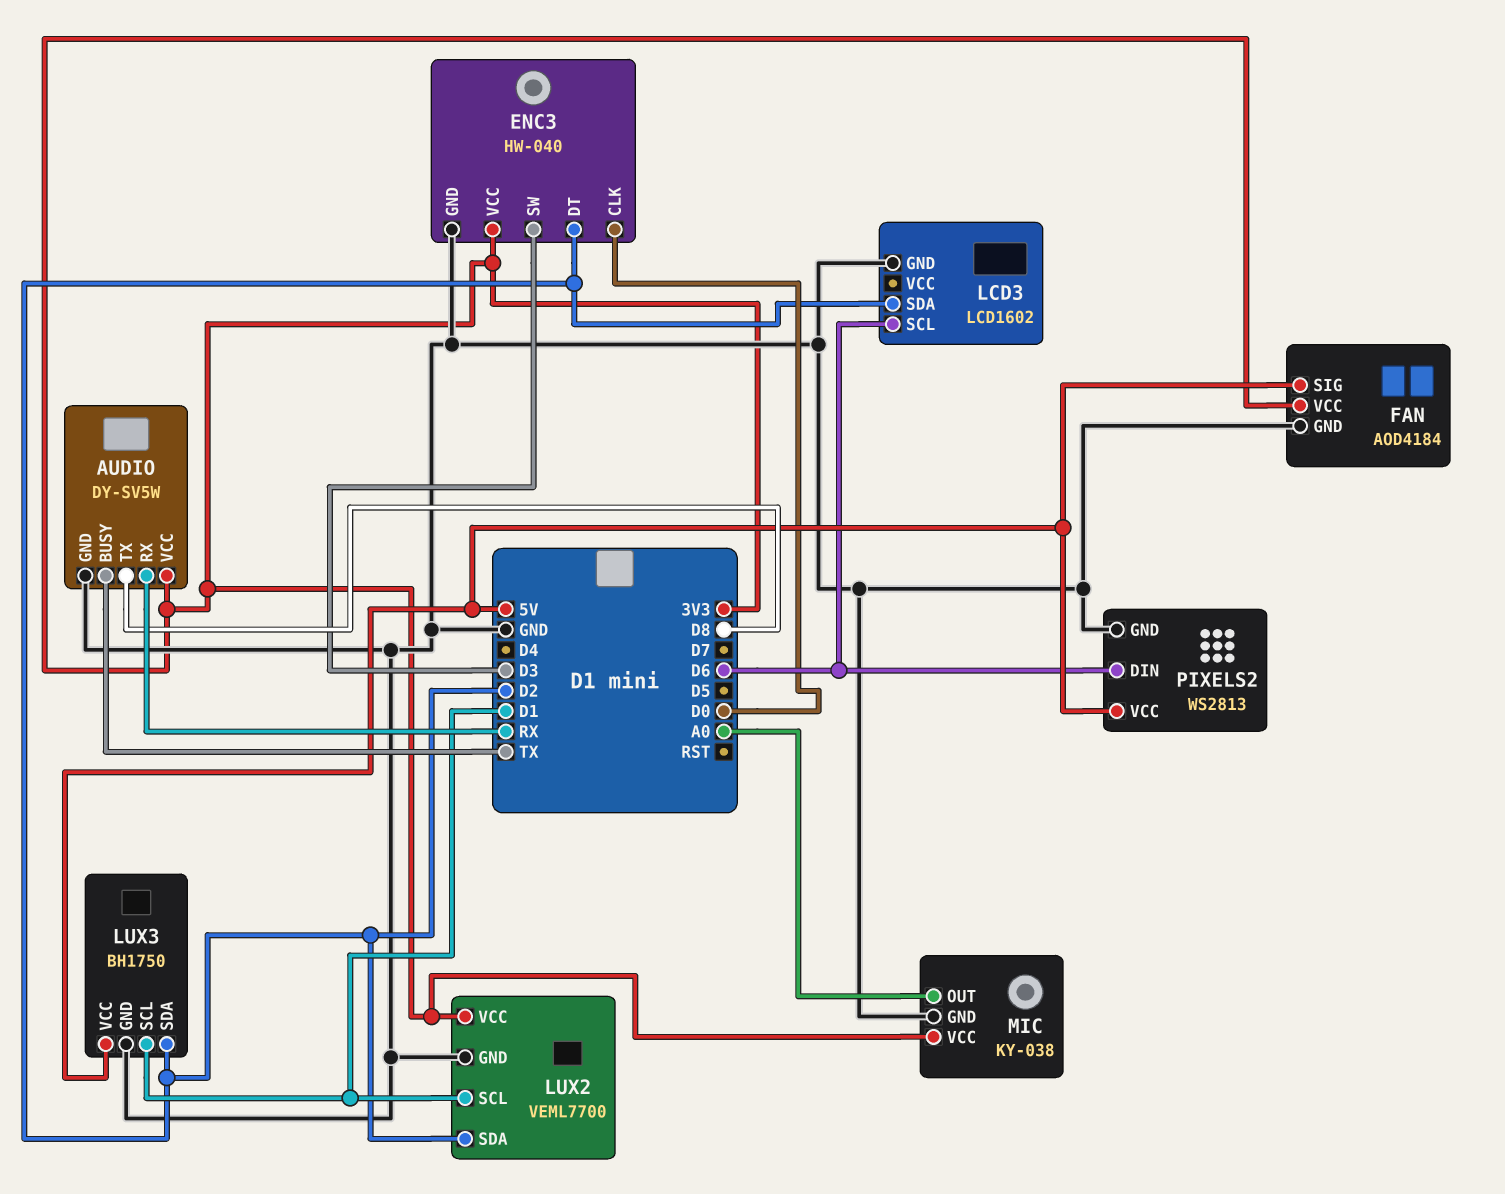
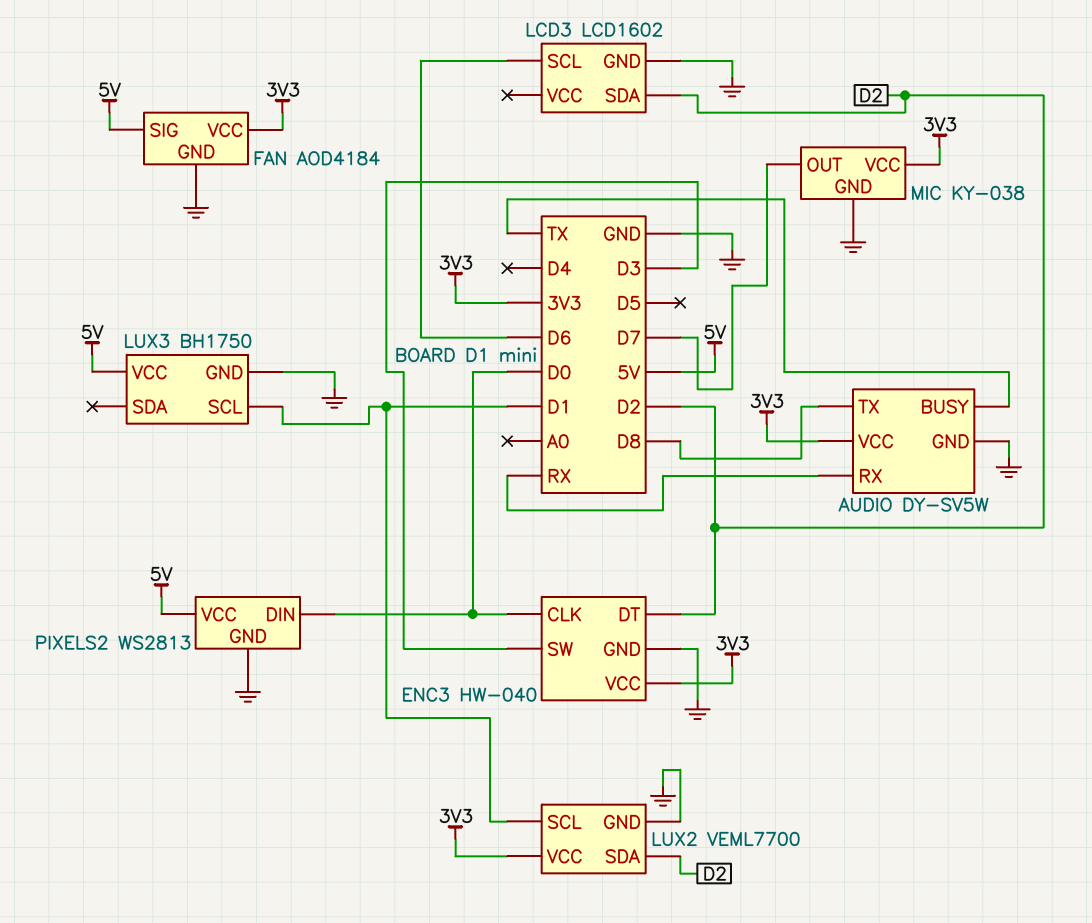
LUX3 pin SDA: D2 -> none
MIC pin OUT: A0 -> D7
PIXELS2 pin DIN: D6 -> D0

